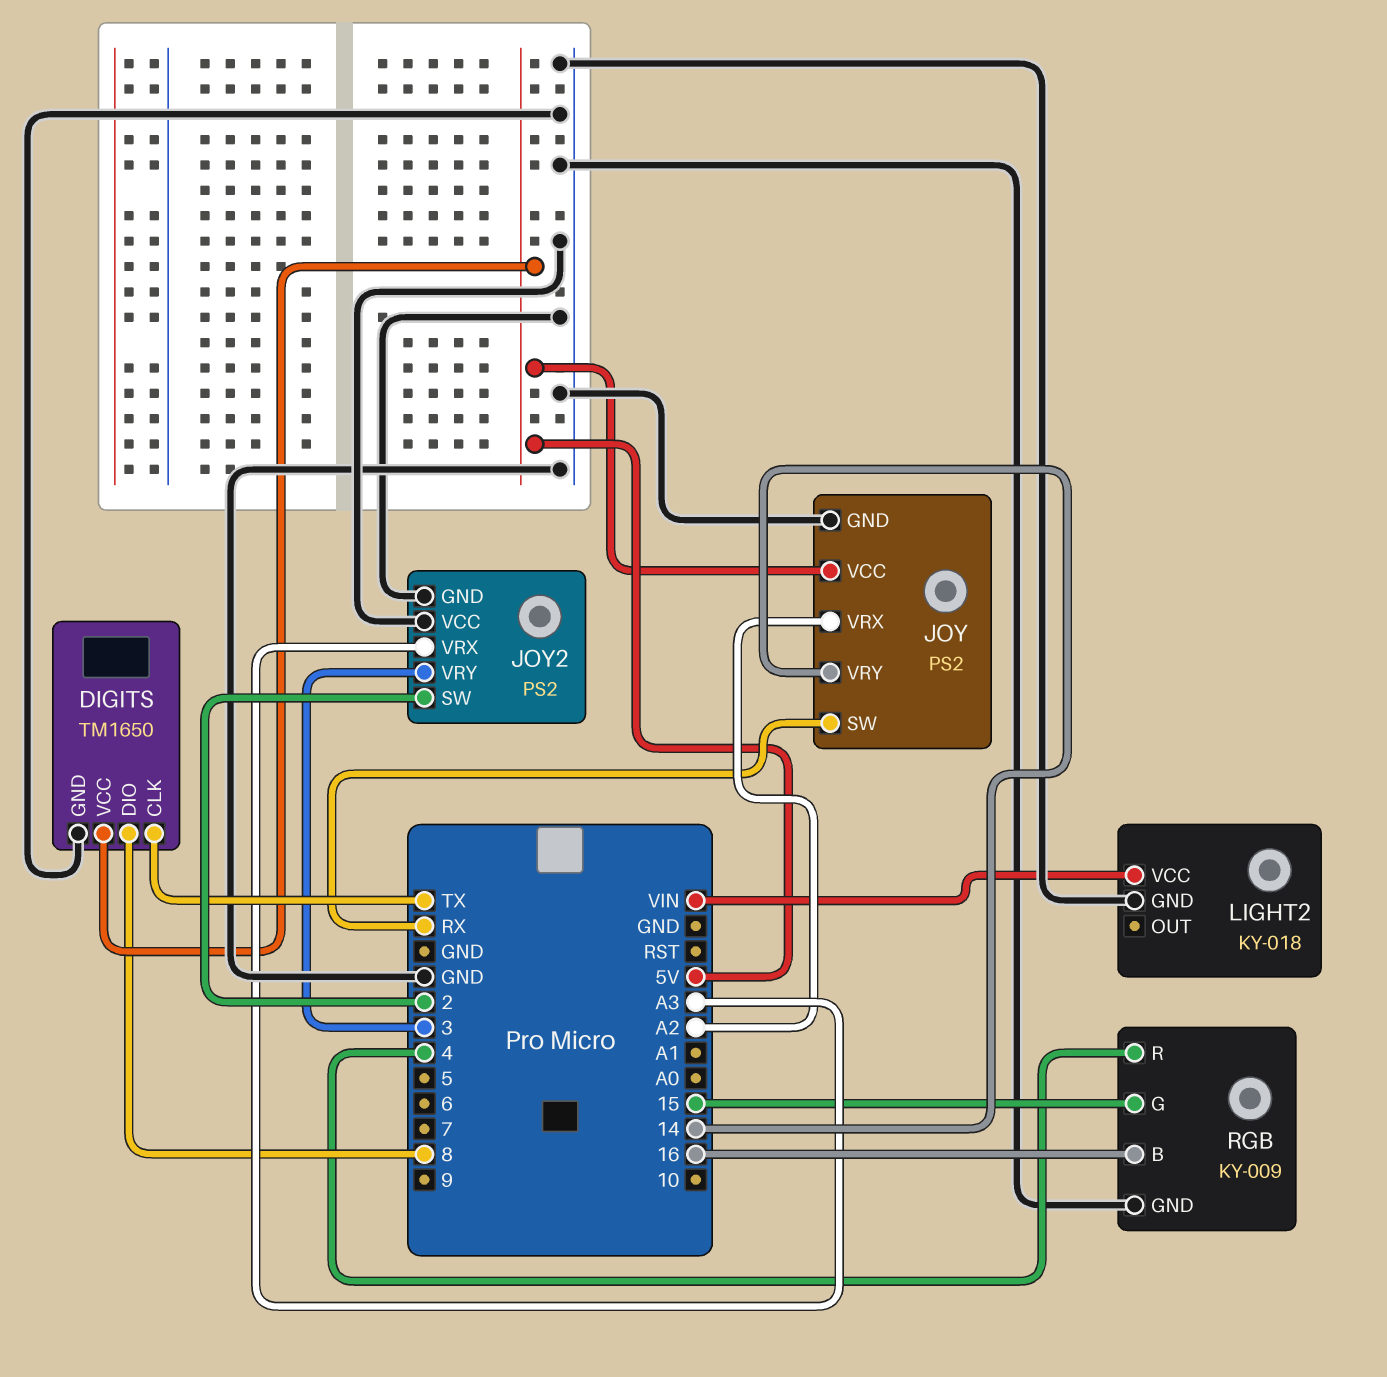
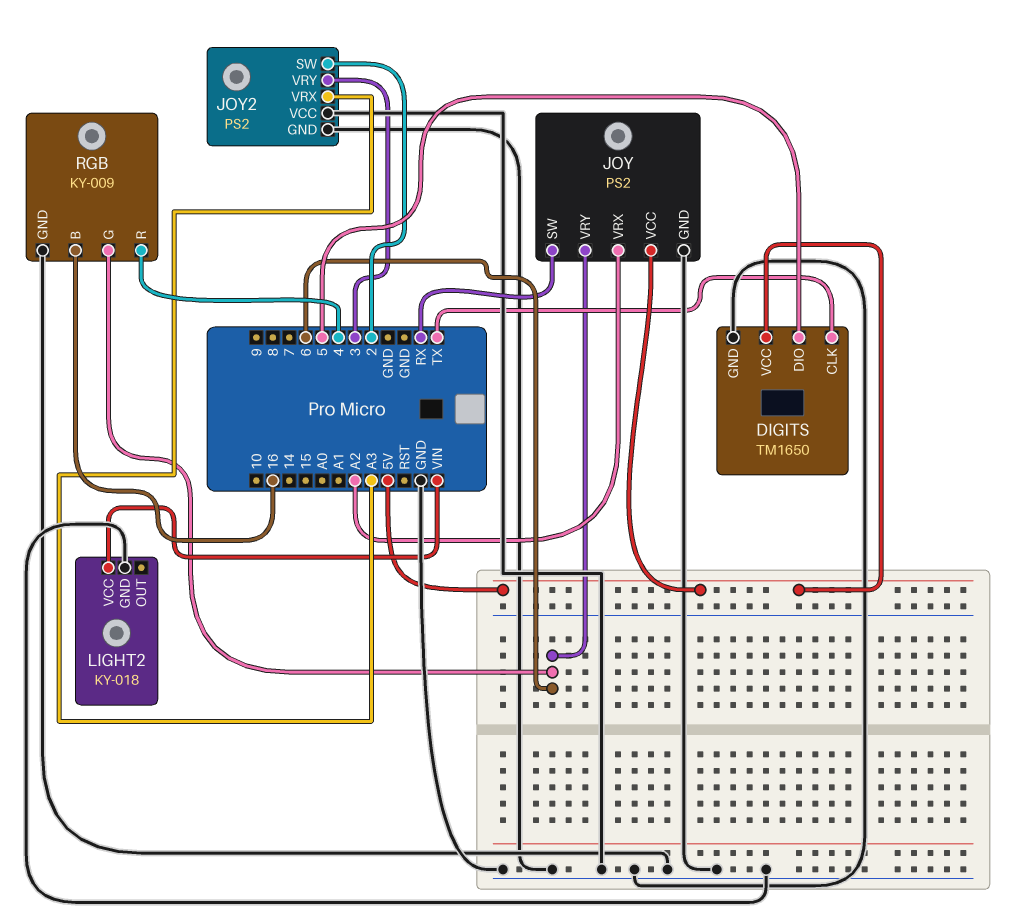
DIGITS pin DIO: 8 -> 5
JOY pin VRY: 14 -> 6
RGB pin G: 15 -> 6

